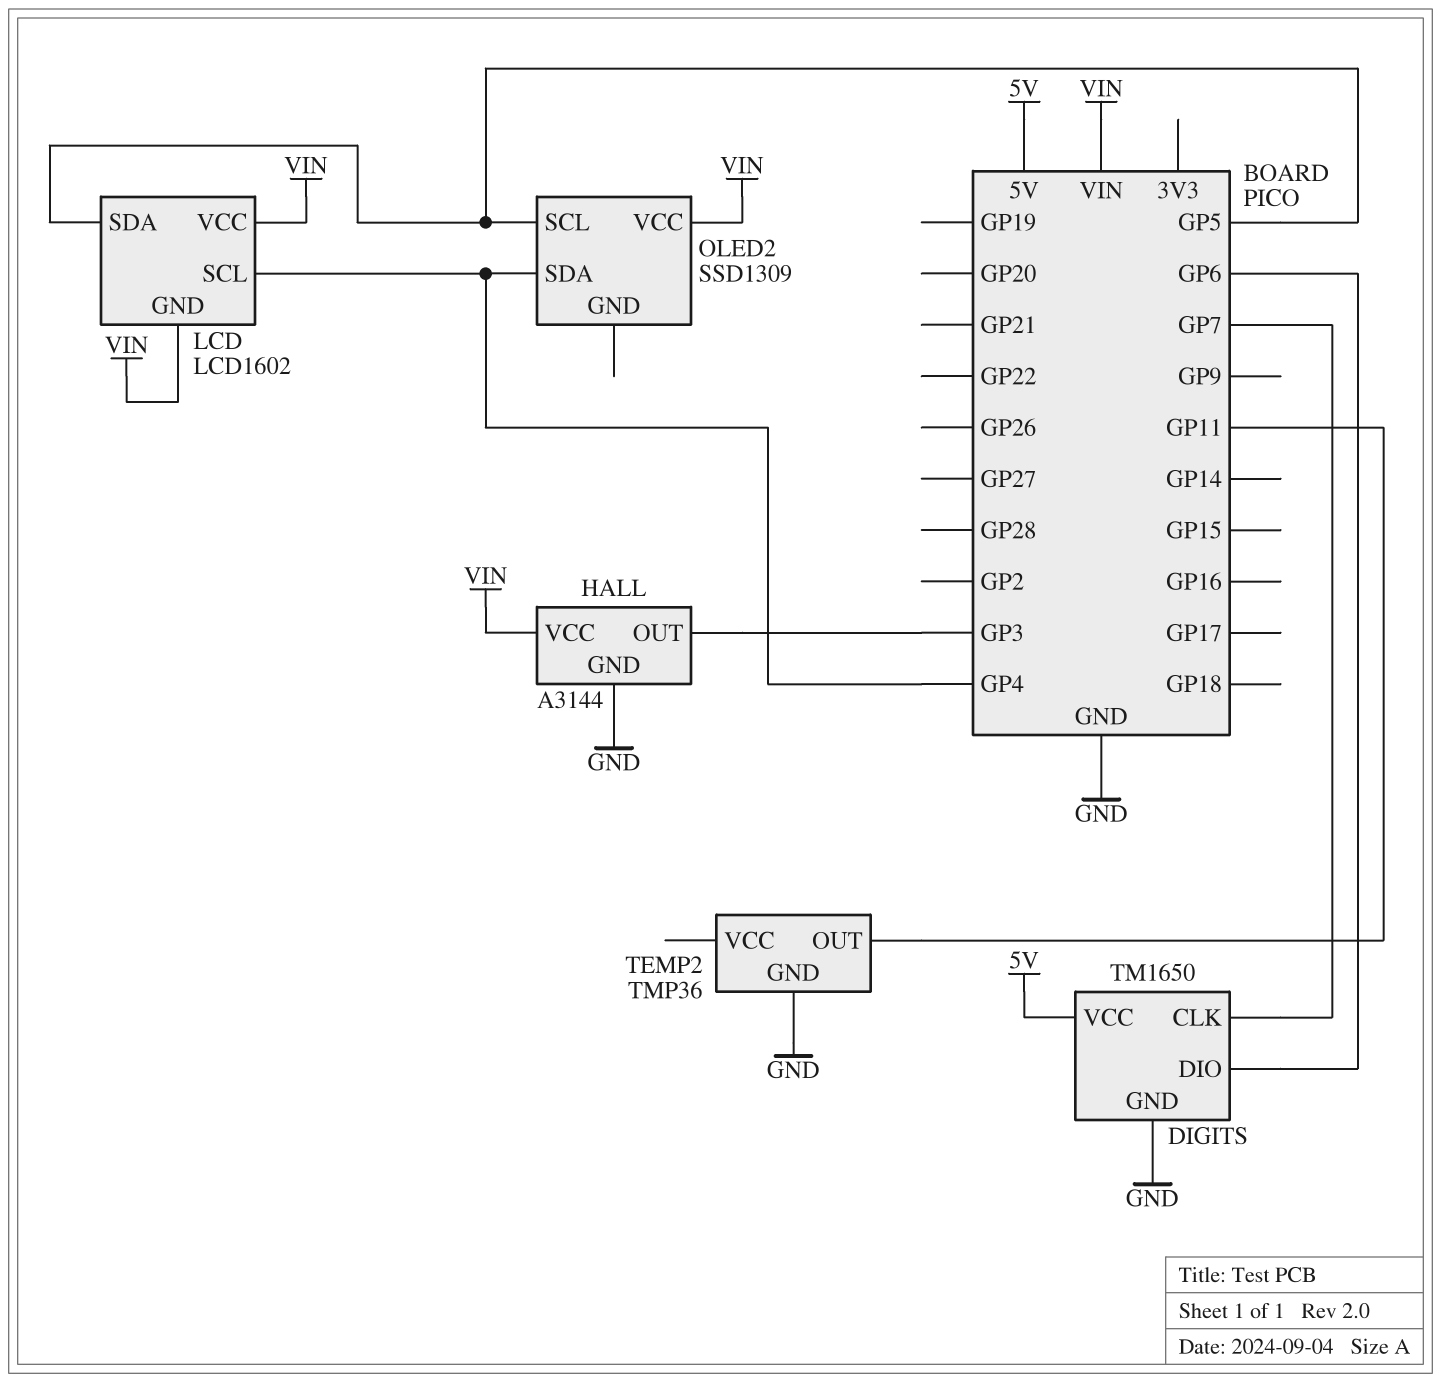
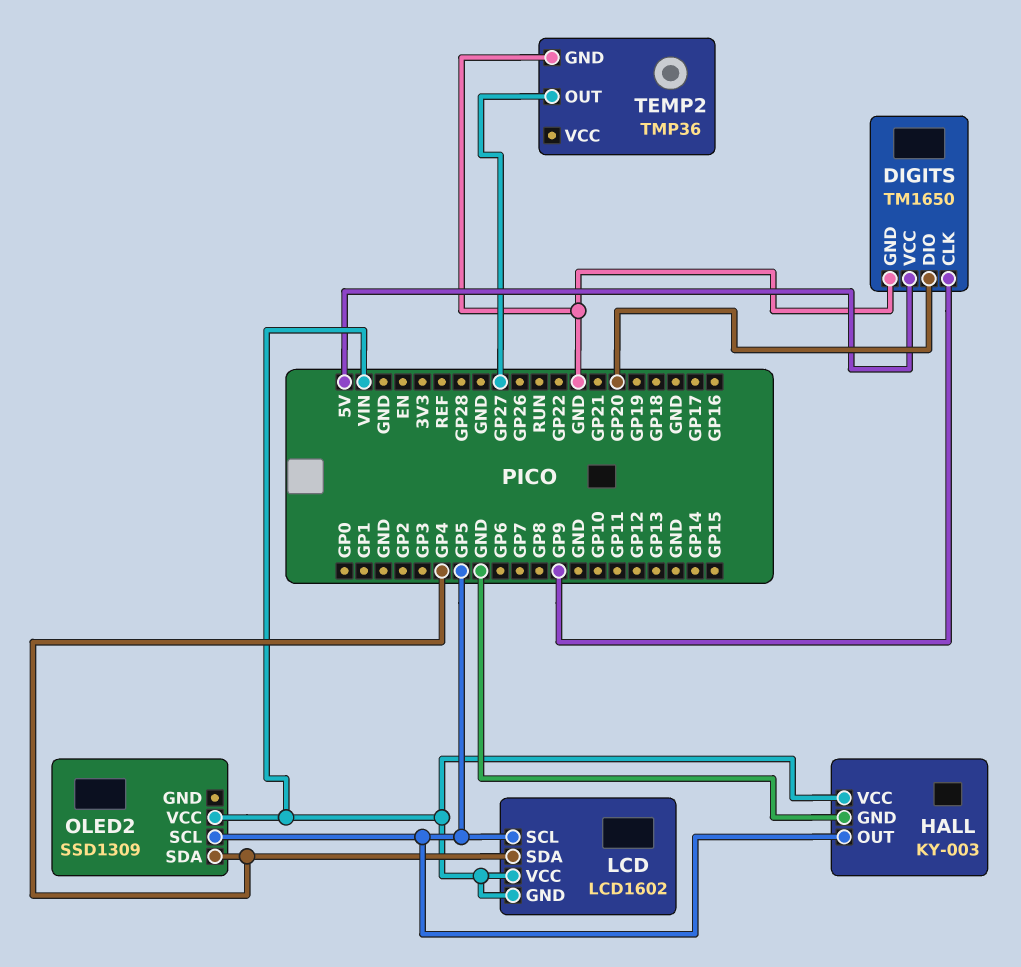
DIGITS pin CLK: GP7 -> GP9
DIGITS pin DIO: GP6 -> GP20
HALL: A3144 -> KY-003
HALL pin OUT: GP3 -> GP5
LCD pin SCL: GP4 -> GP5
LCD pin SDA: GP5 -> GP4
TEMP2 pin OUT: GP11 -> GP27

